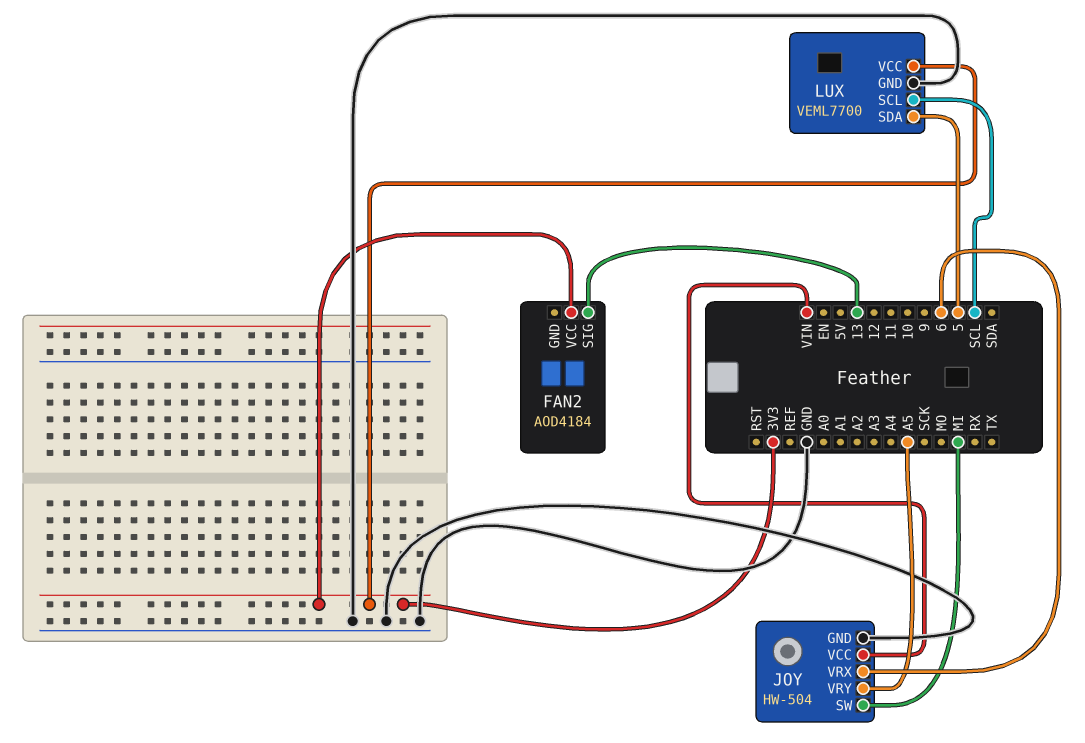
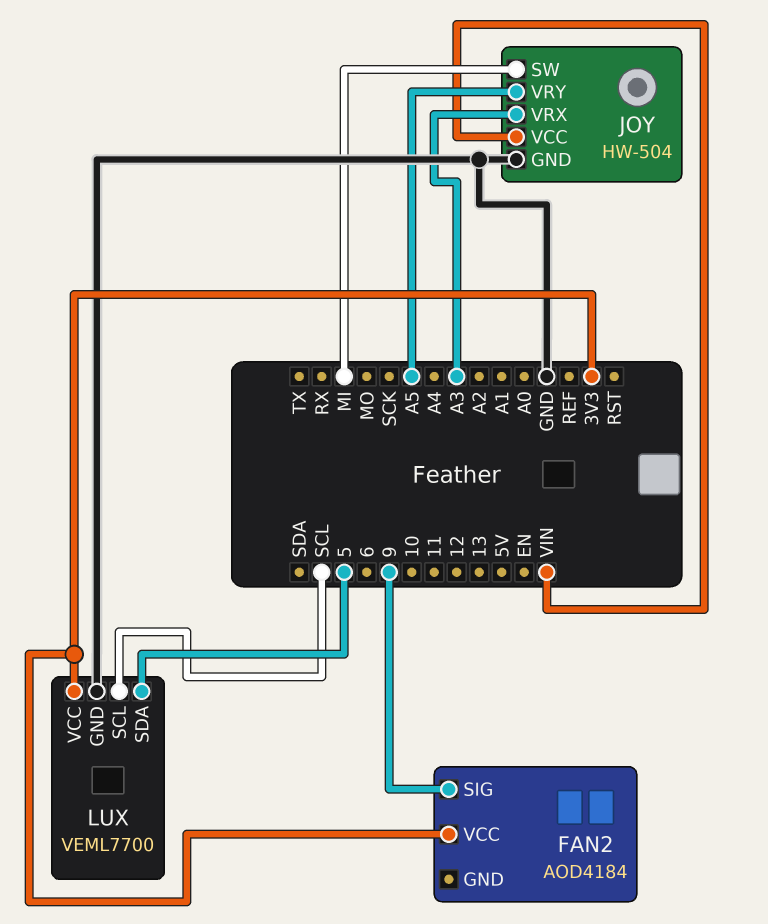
FAN2 pin SIG: 13 -> 9
JOY pin VRX: 6 -> A3

